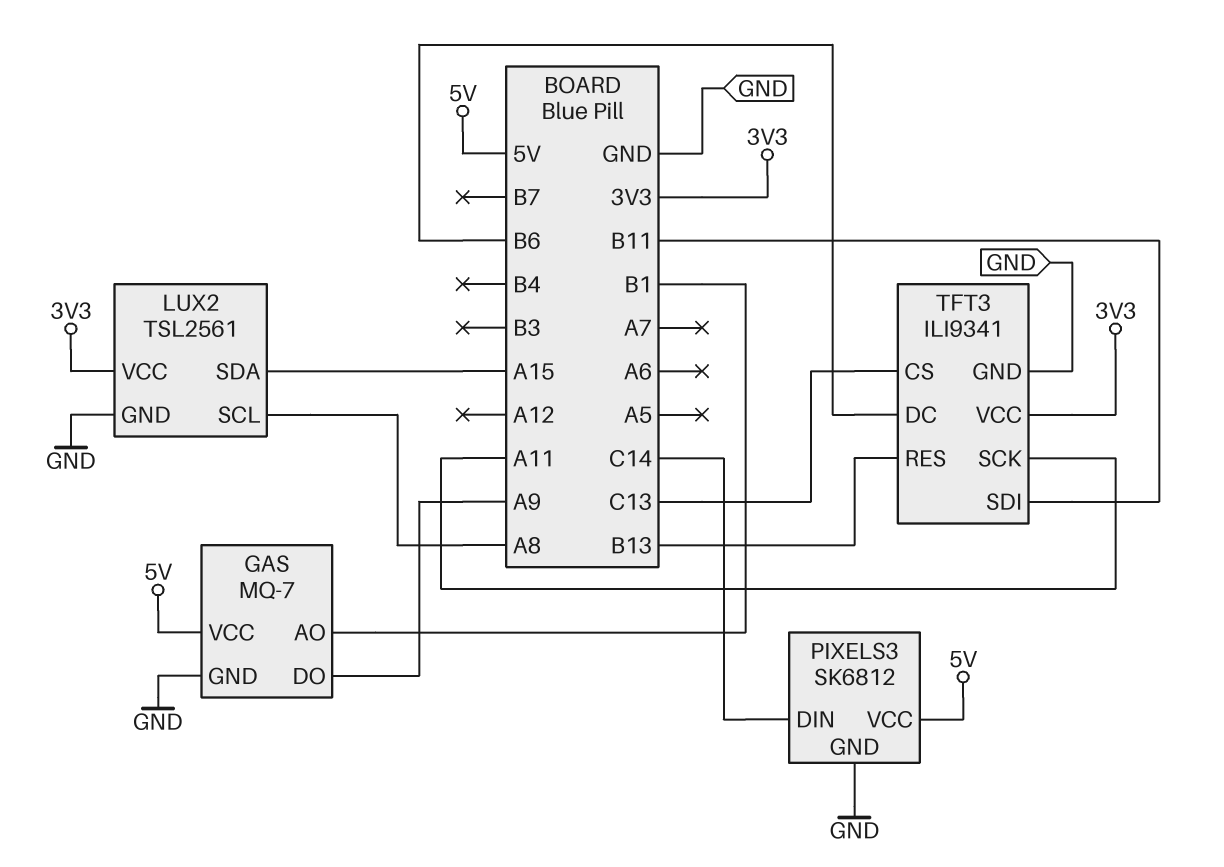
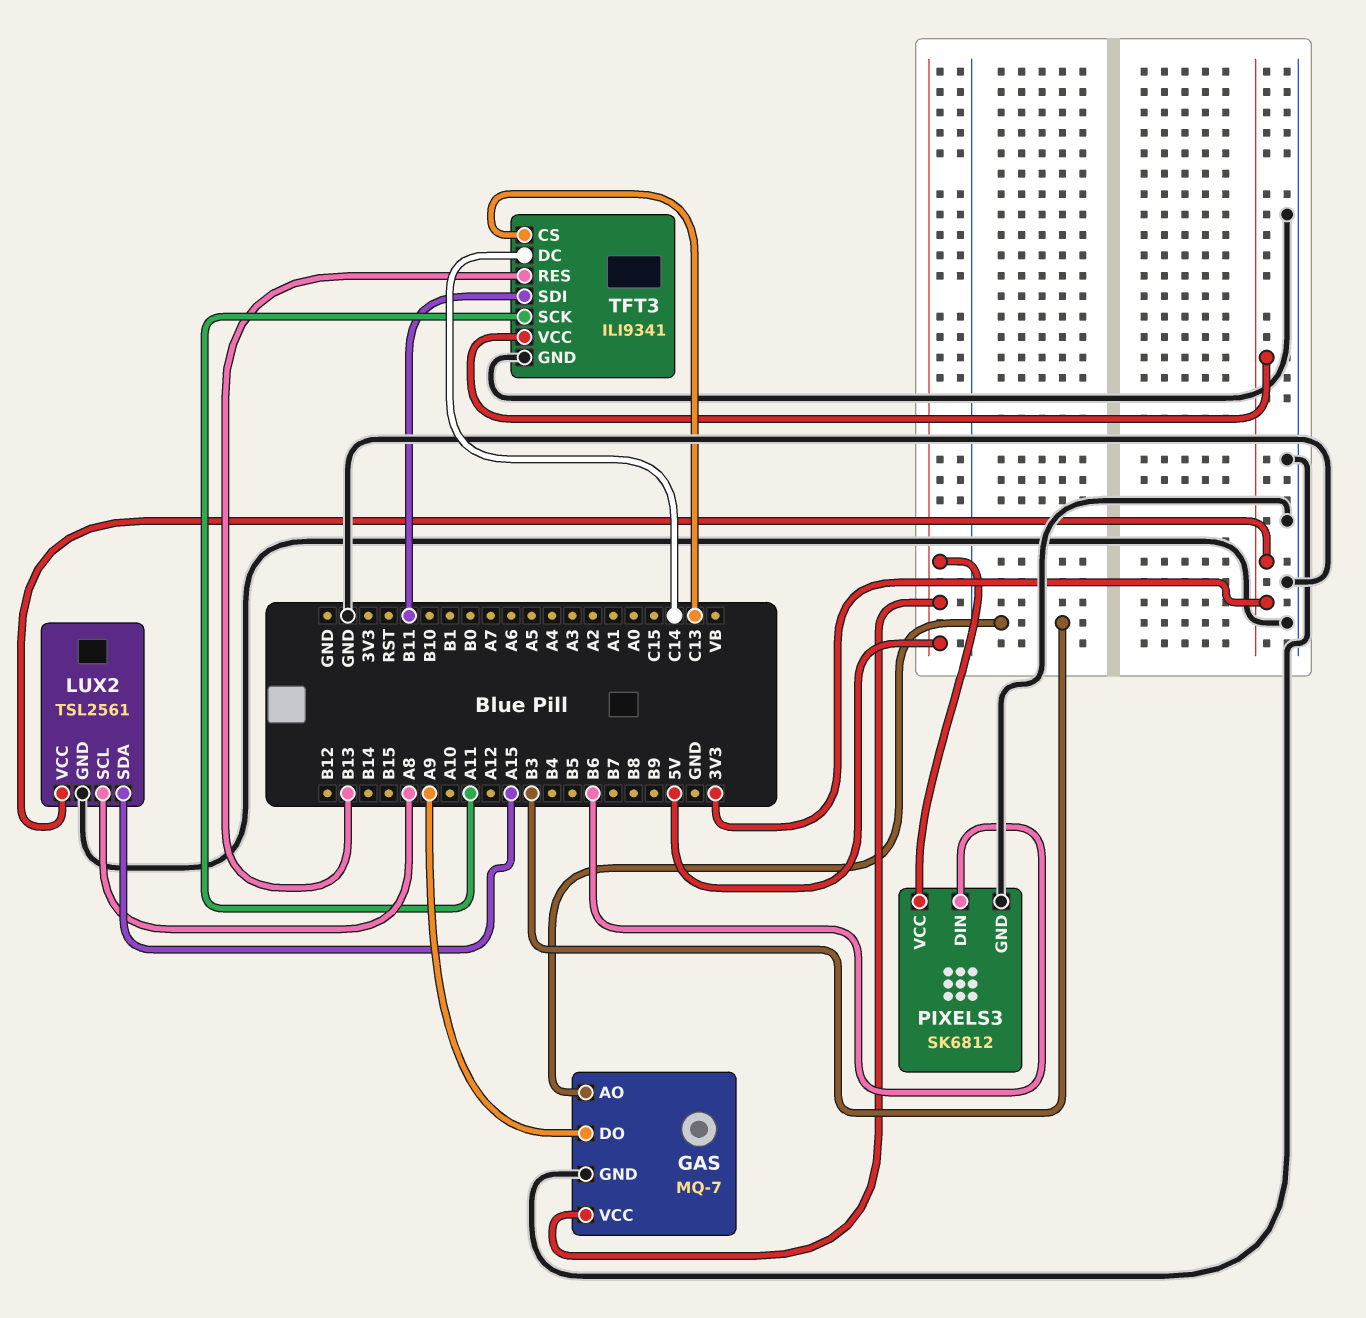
GAS pin AO: B1 -> B3
PIXELS3 pin DIN: C14 -> B6
TFT3 pin DC: B6 -> C14

